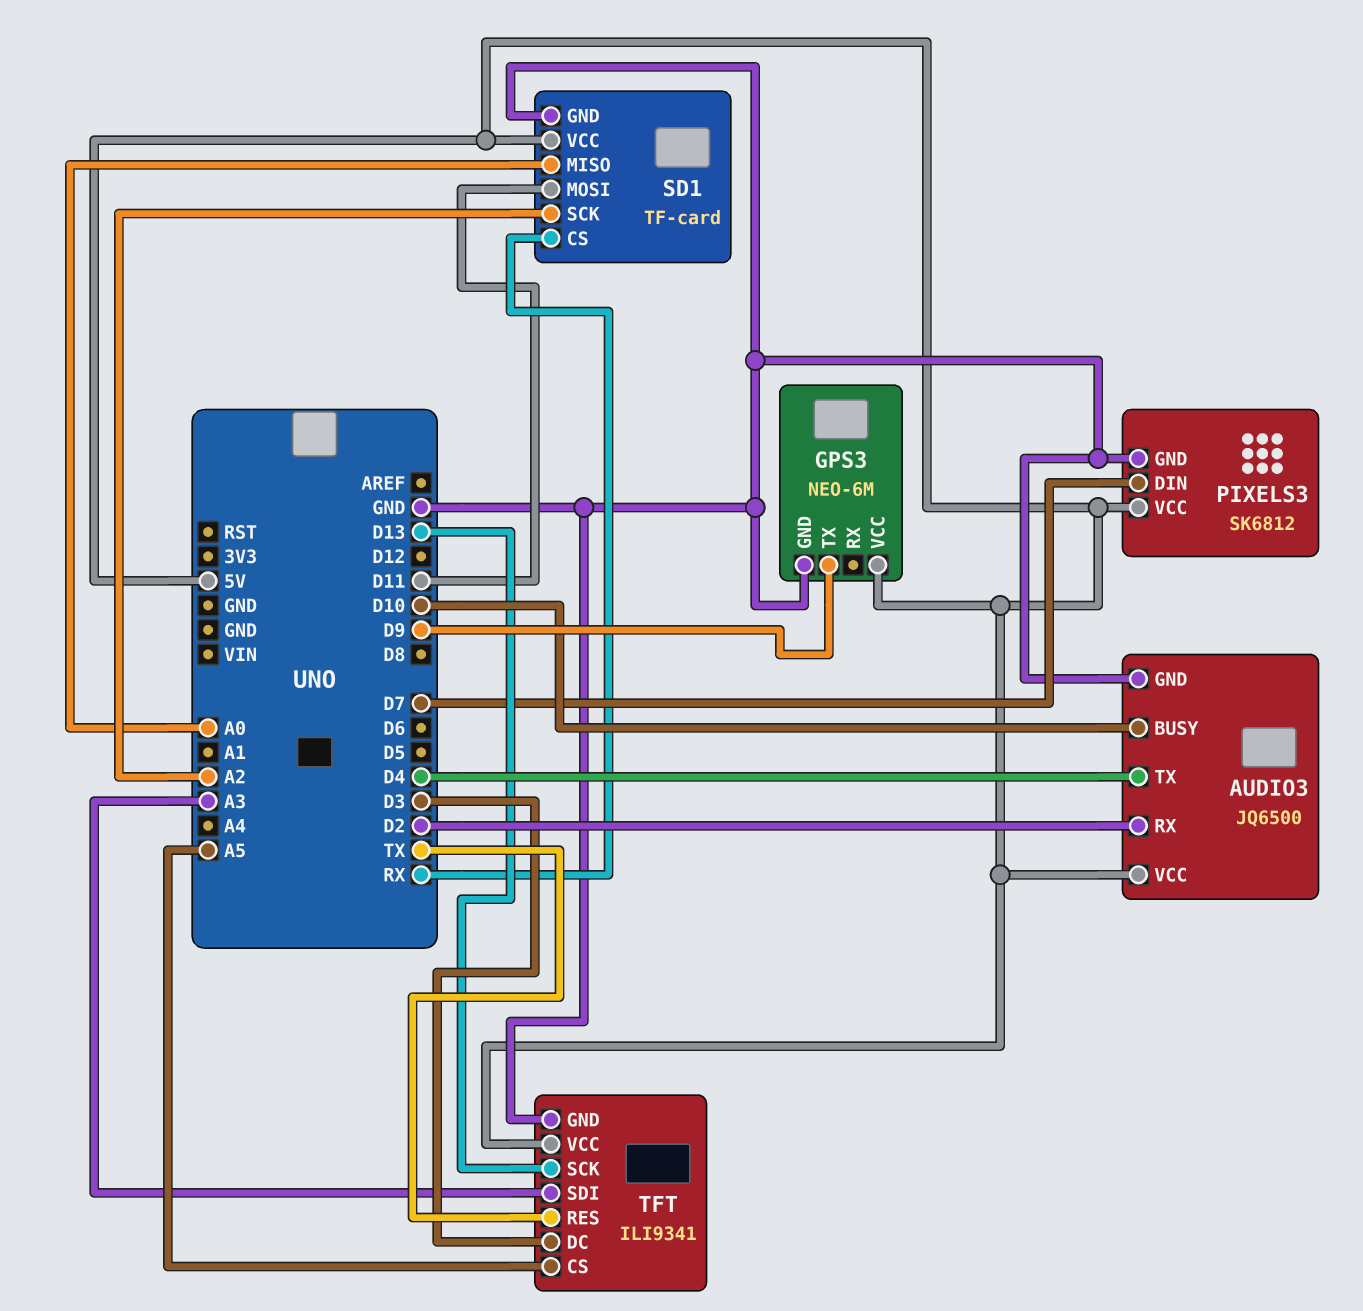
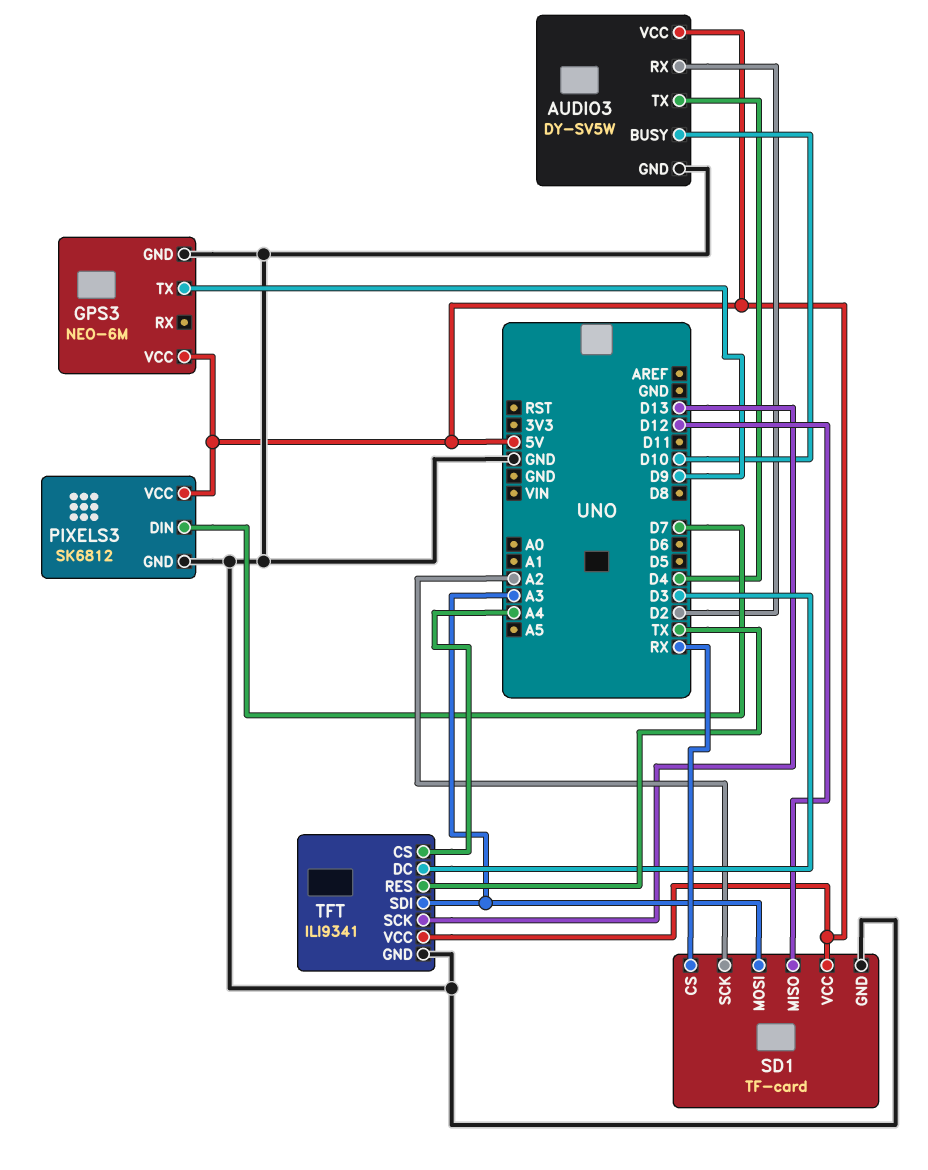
AUDIO3: JQ6500 -> DY-SV5W
SD1 pin MISO: A0 -> D12
SD1 pin MOSI: D11 -> A3
TFT pin CS: A5 -> A4

